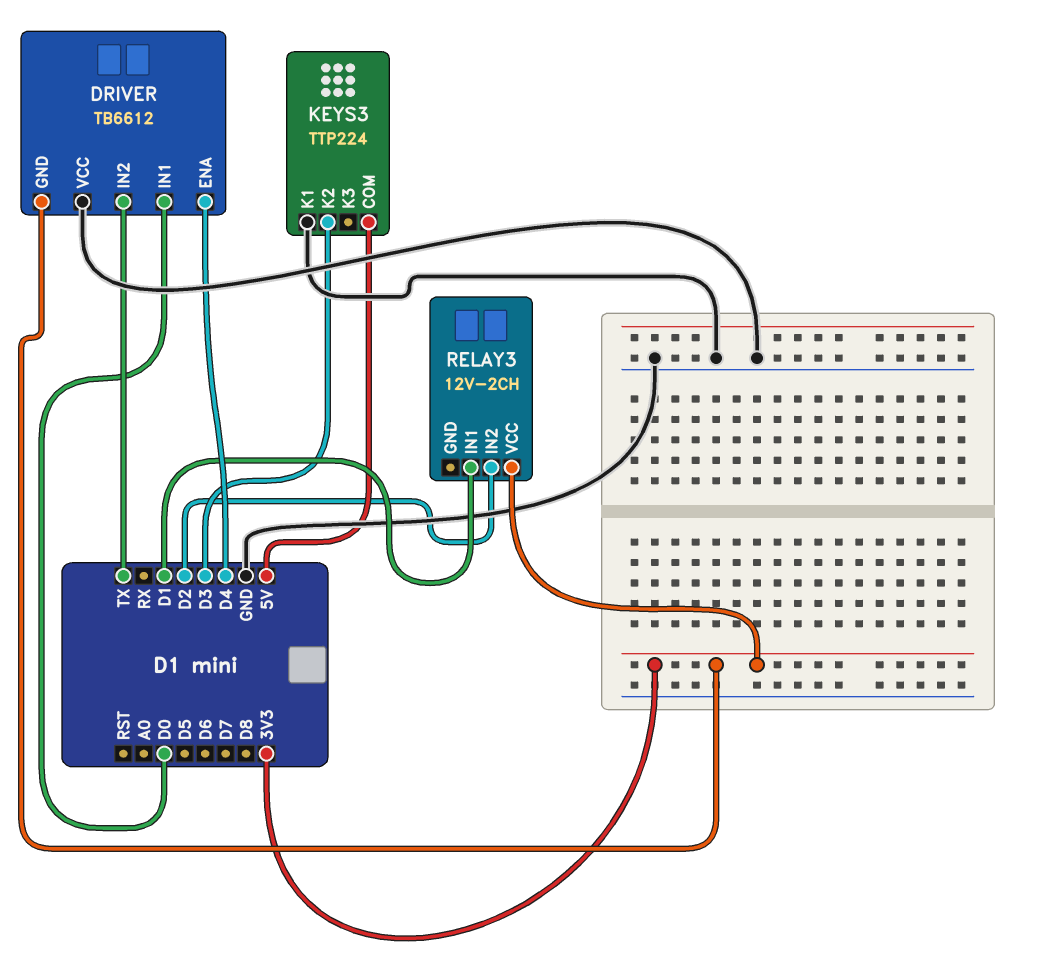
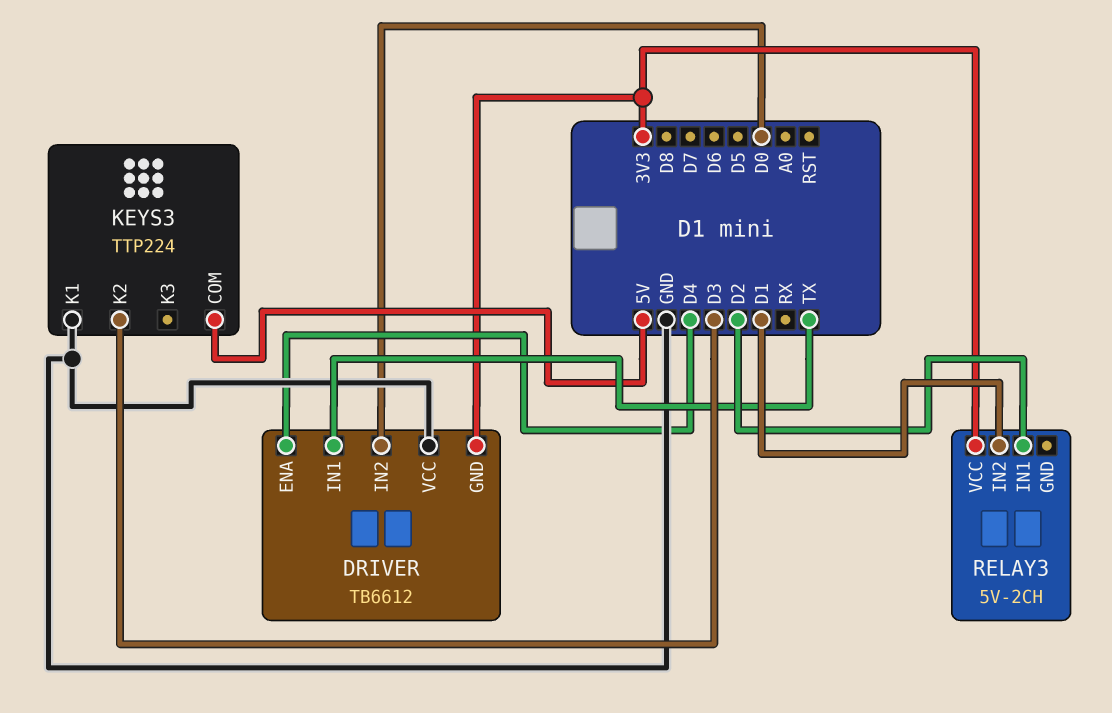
DRIVER pin IN1: D0 -> TX
DRIVER pin IN2: TX -> D0
RELAY3: 12V-2CH -> 5V-2CH
RELAY3 pin IN1: D1 -> D2
RELAY3 pin IN2: D2 -> D1

